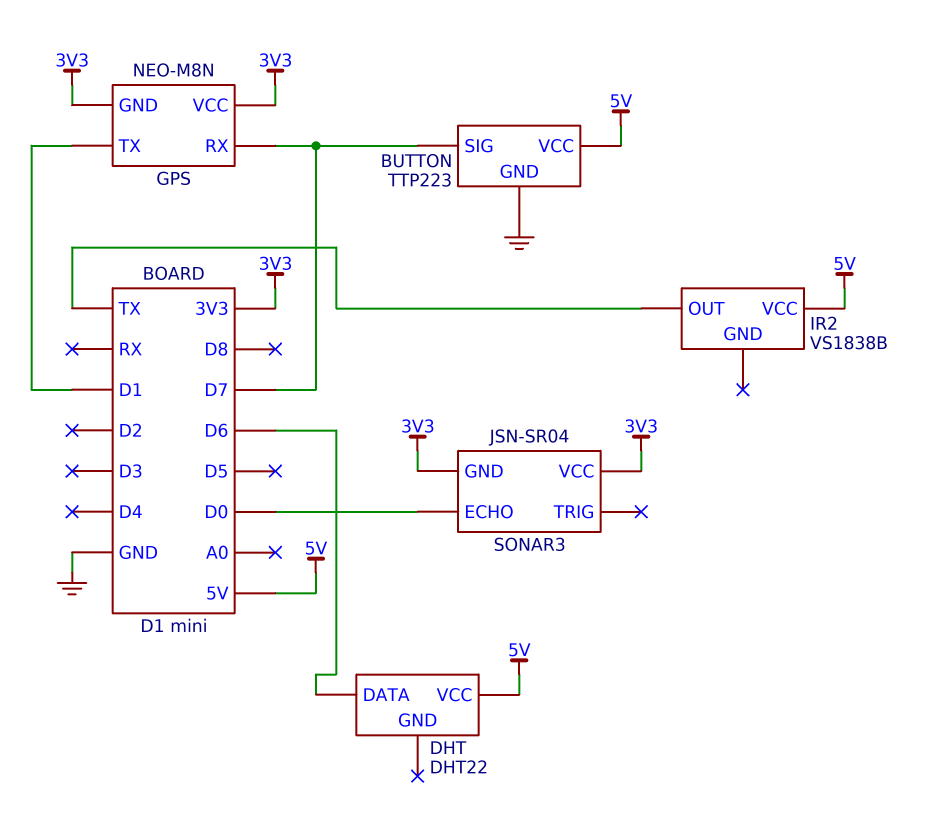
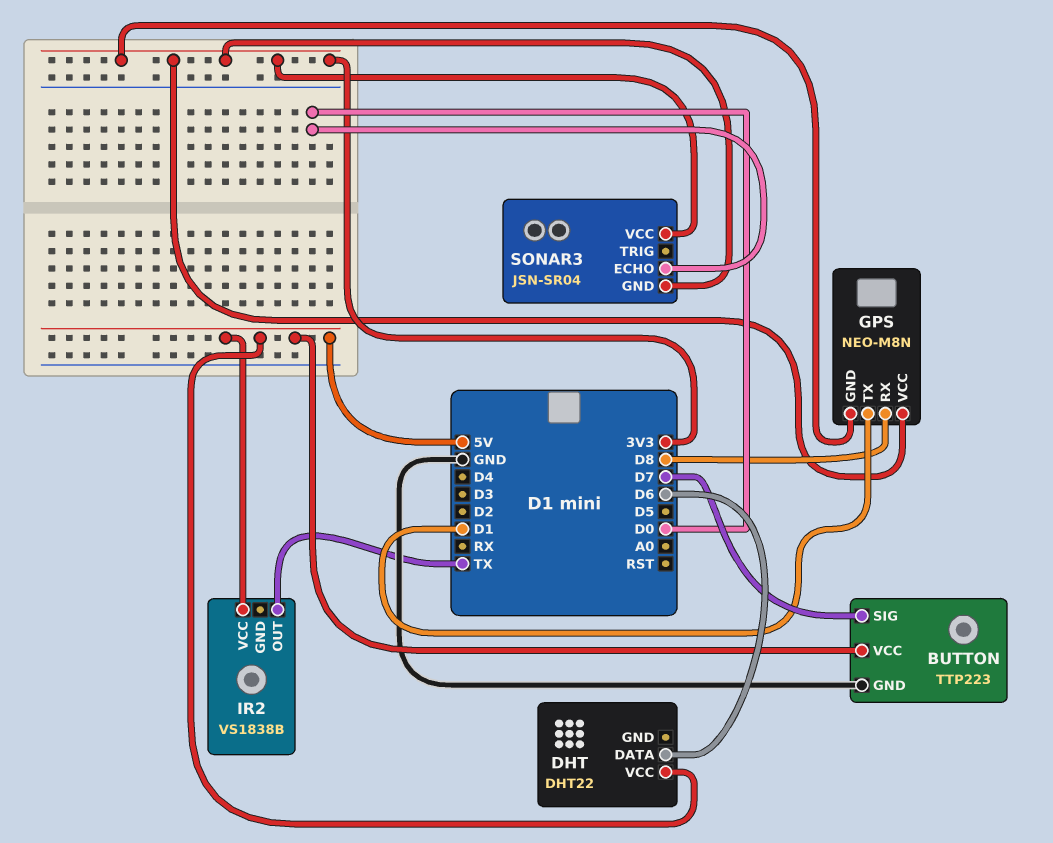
GPS pin RX: D7 -> D8

